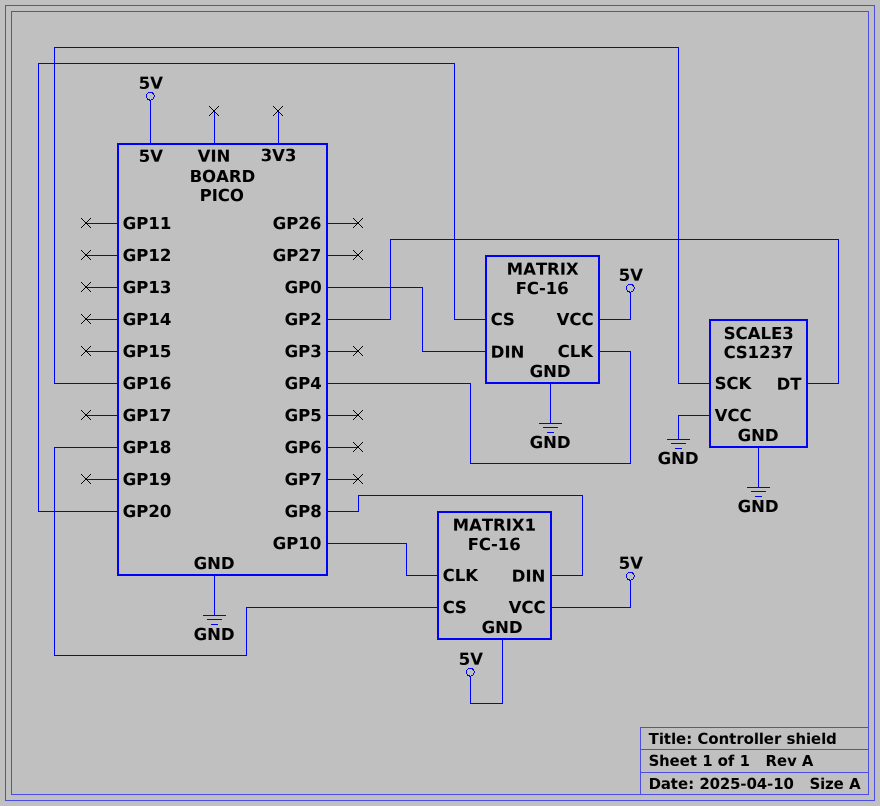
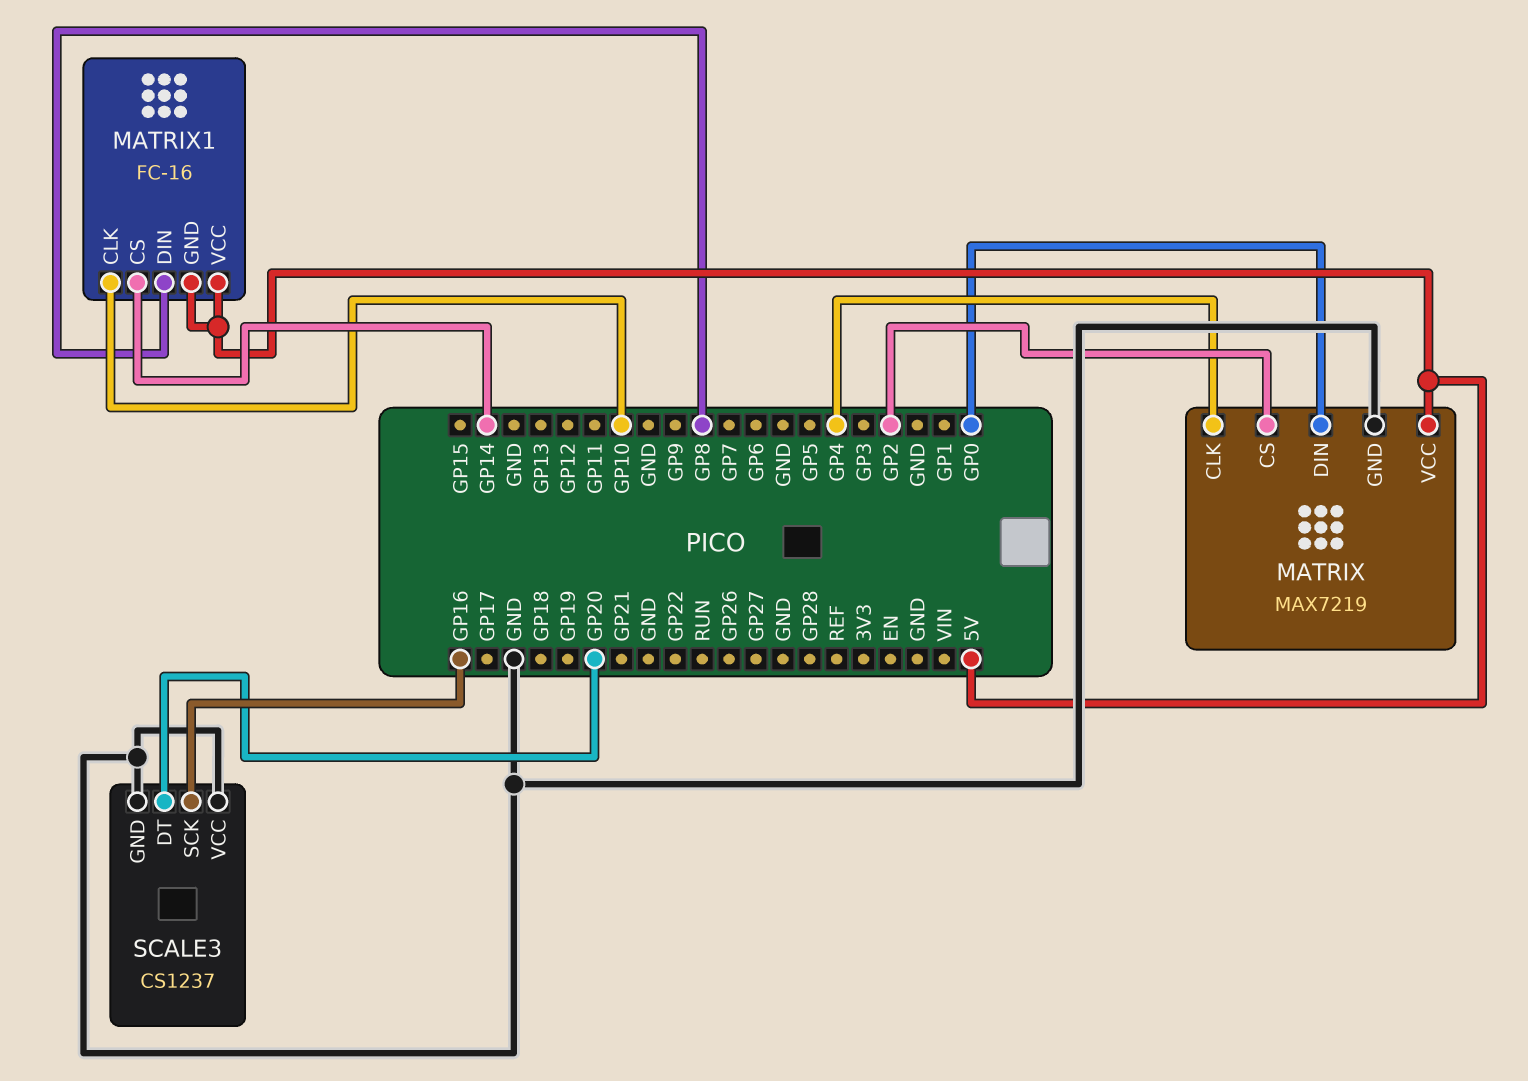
MATRIX: FC-16 -> MAX7219
MATRIX pin CS: GP20 -> GP2
MATRIX1 pin CS: GP18 -> GP14
SCALE3 pin DT: GP2 -> GP20

